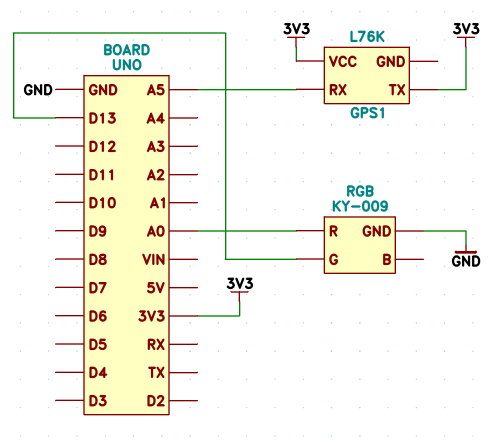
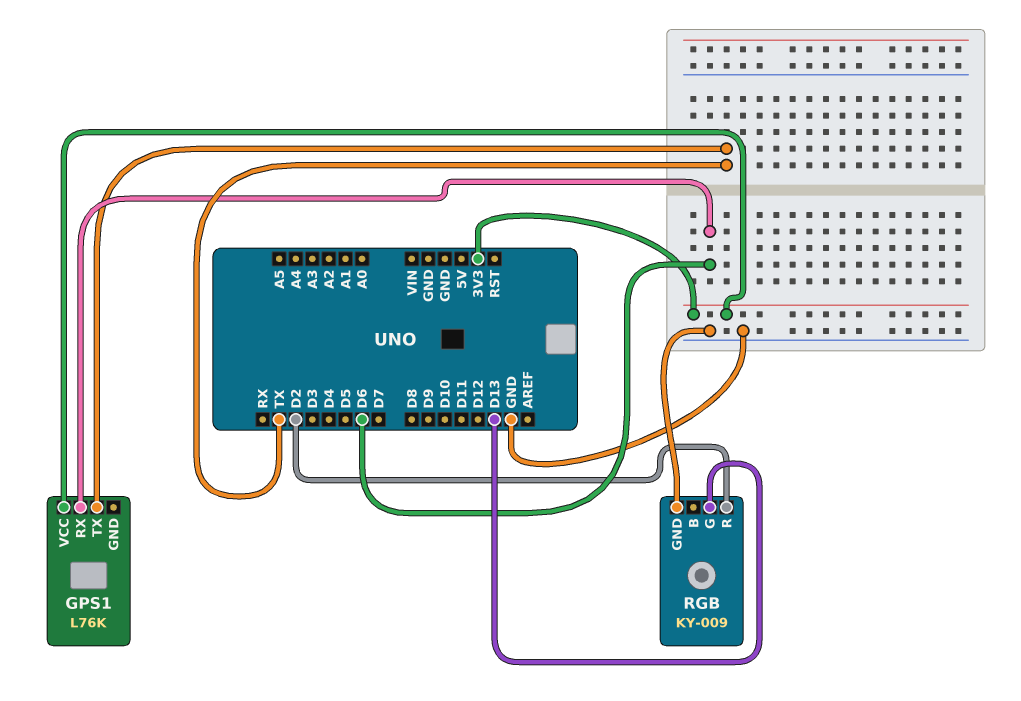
GPS1 pin RX: A5 -> D6
GPS1 pin TX: 3V3 -> TX
RGB pin R: A0 -> D2

